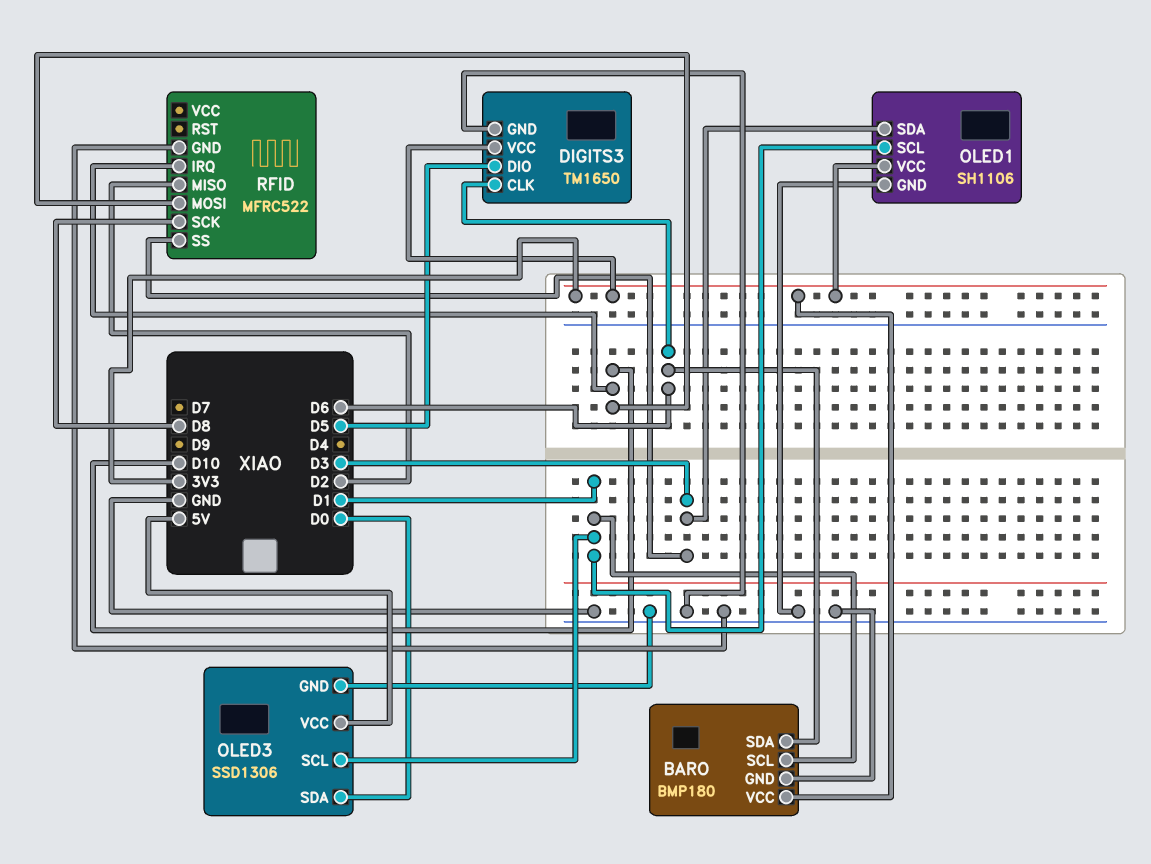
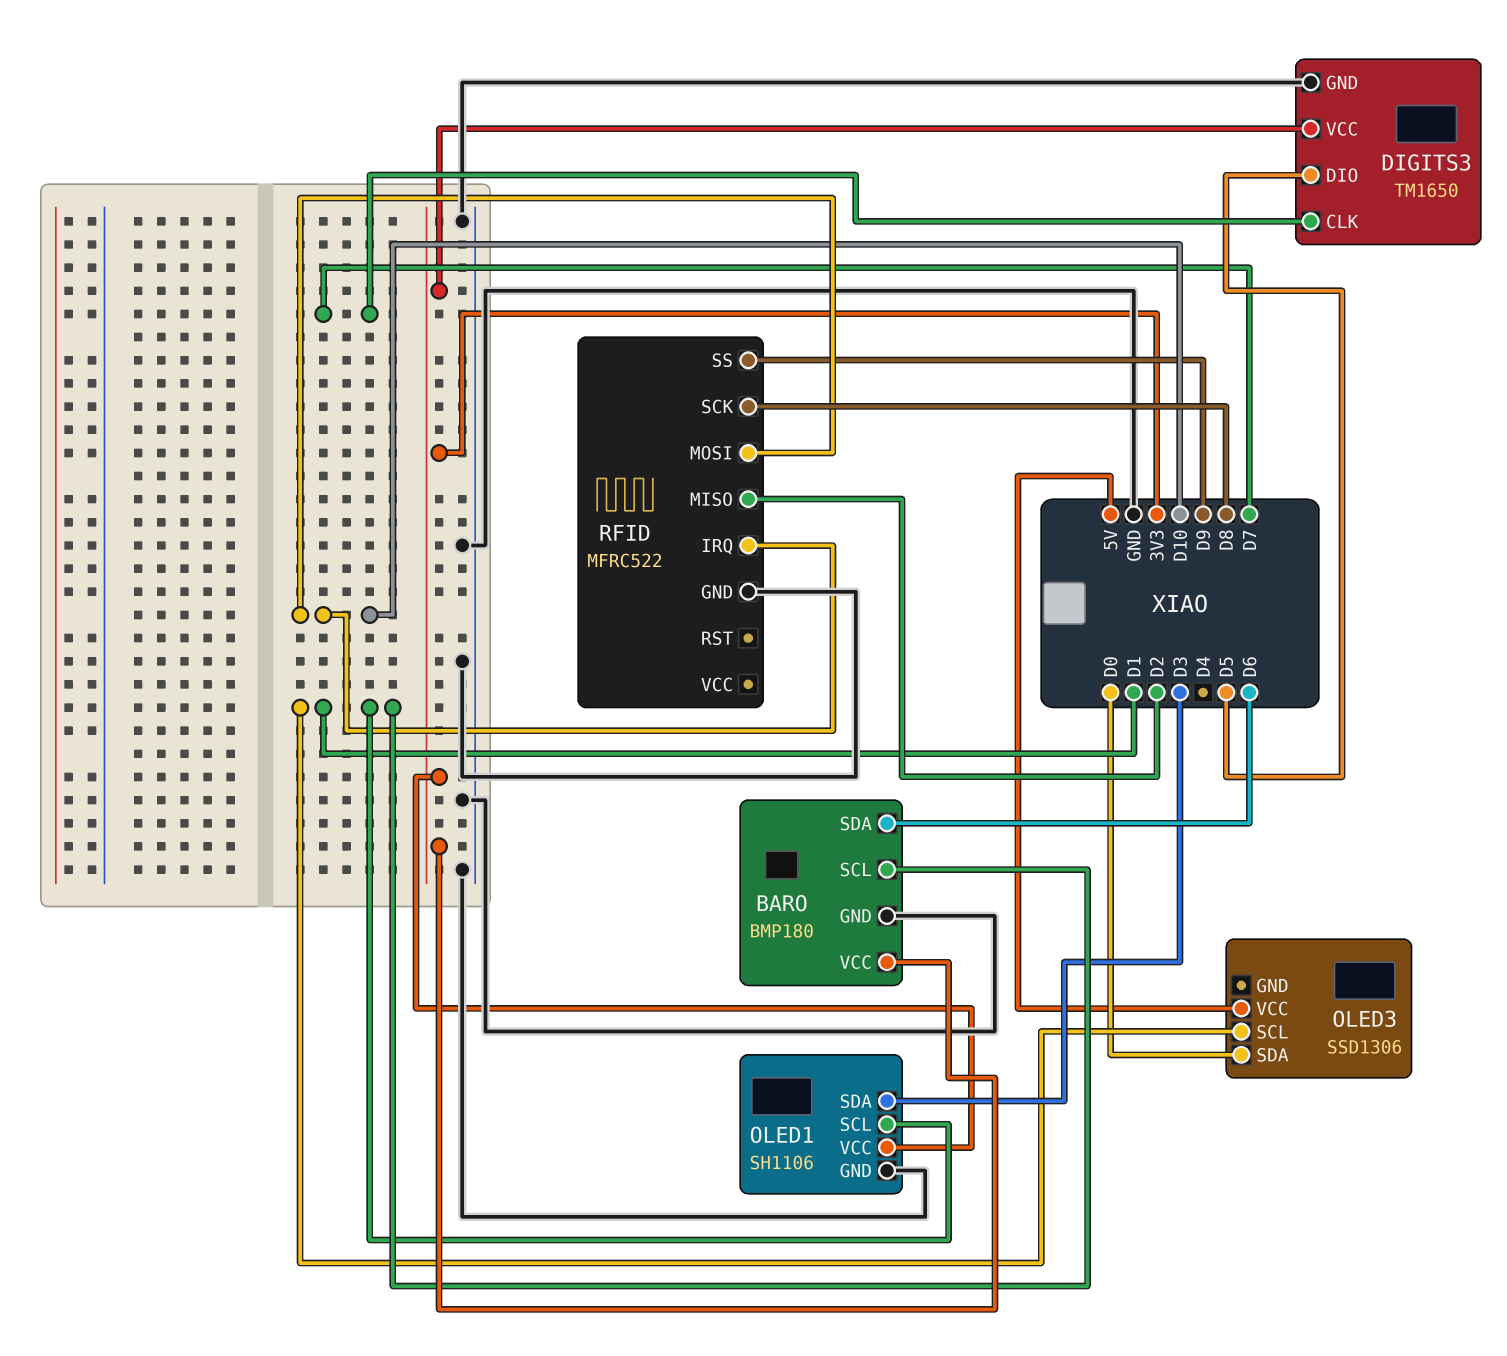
DIGITS3 pin CLK: D6 -> D7
OLED3 pin GND: GND -> none
RFID pin SS: D3 -> D9

